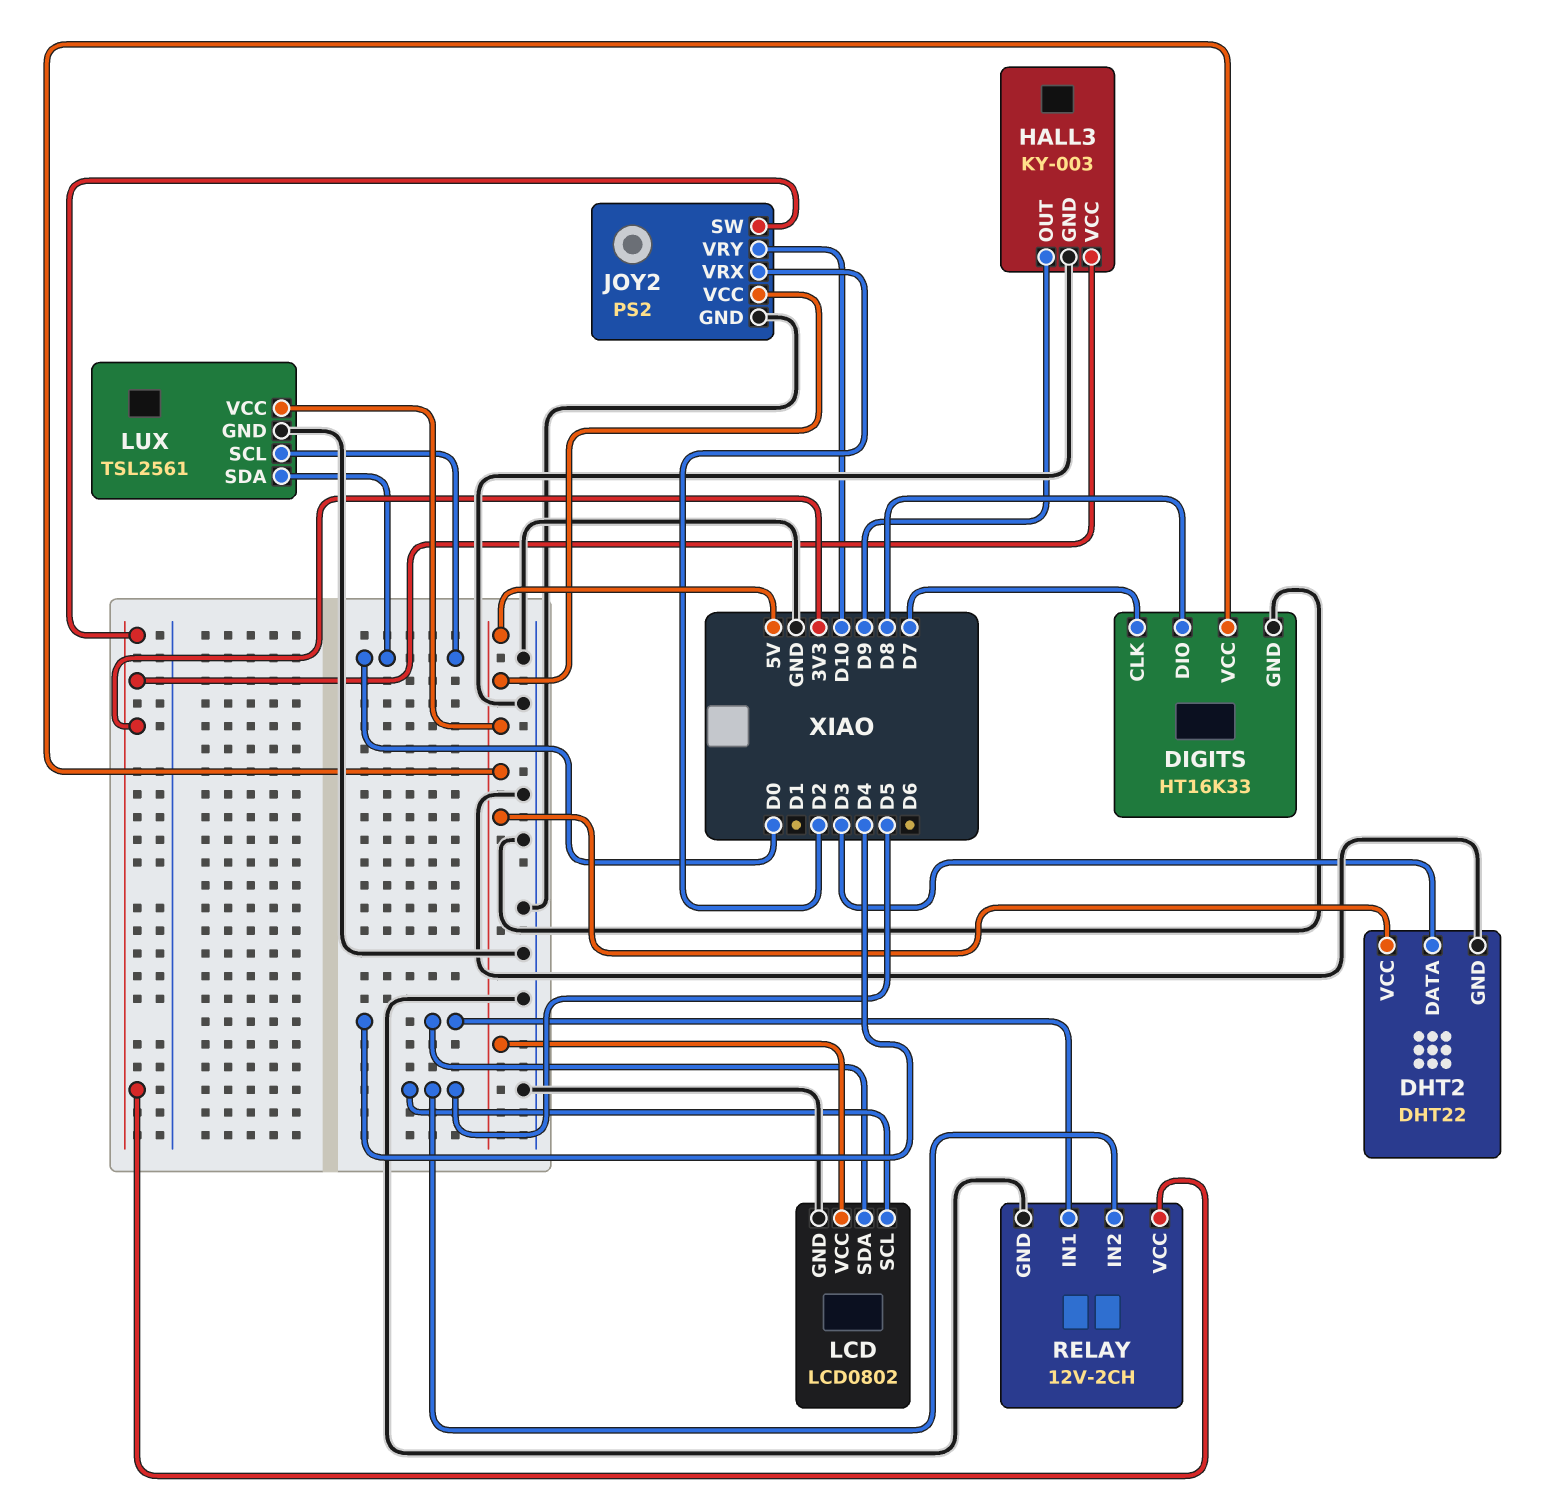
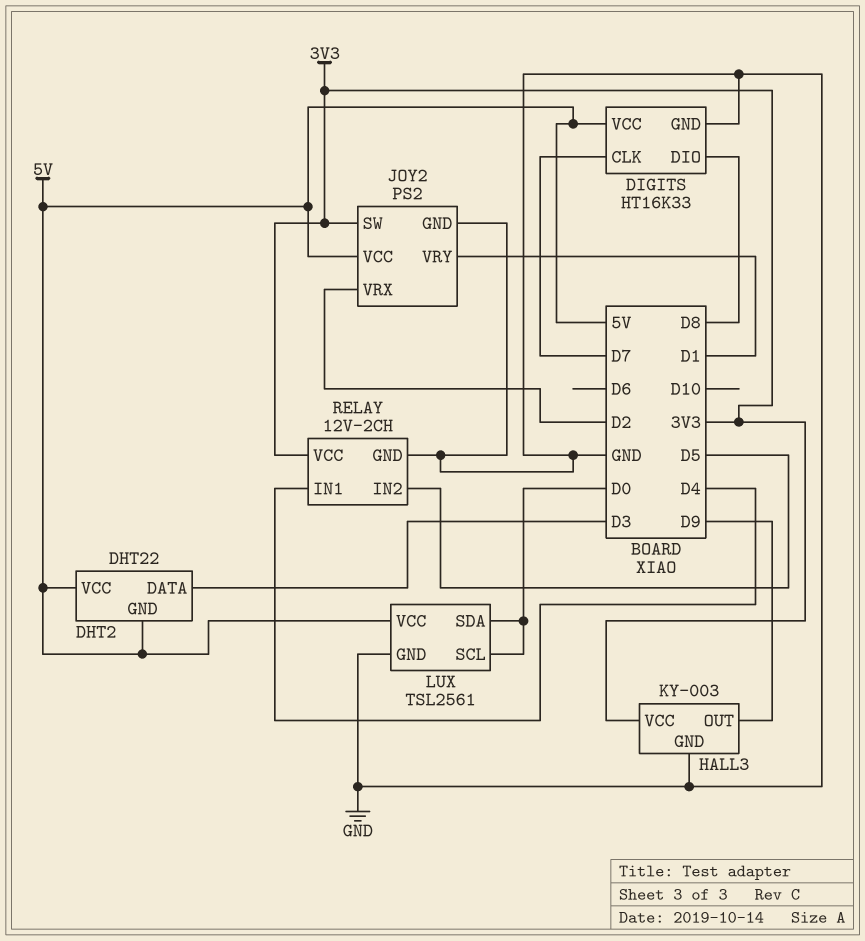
DHT2 pin GND: GND -> 5V
JOY2 pin VRY: D10 -> D1
LCD: LCD0802 -> none
LCD pin GND: GND -> none
LCD pin SCL: D5 -> none
LCD pin SDA: D4 -> none
LCD pin VCC: 5V -> none

